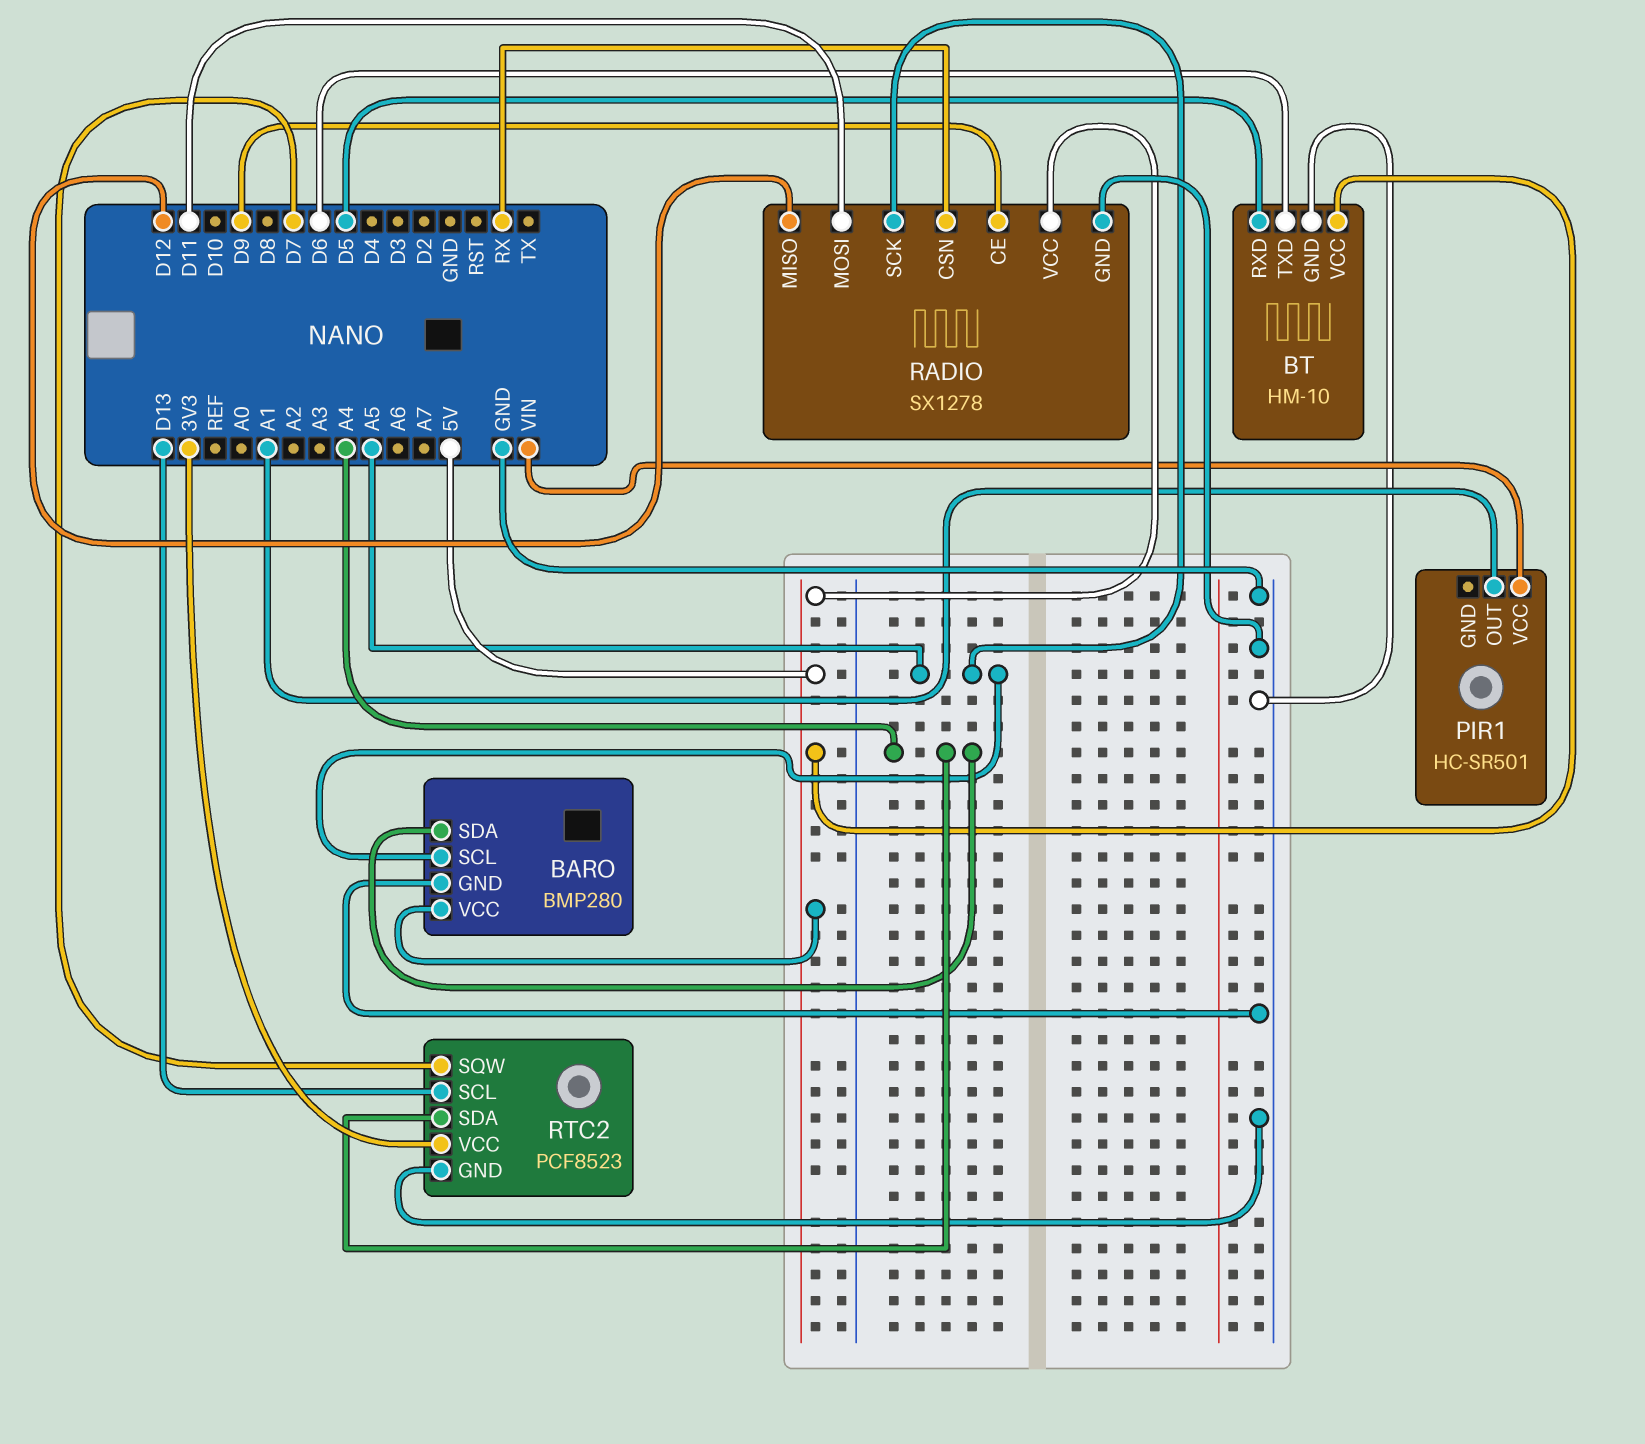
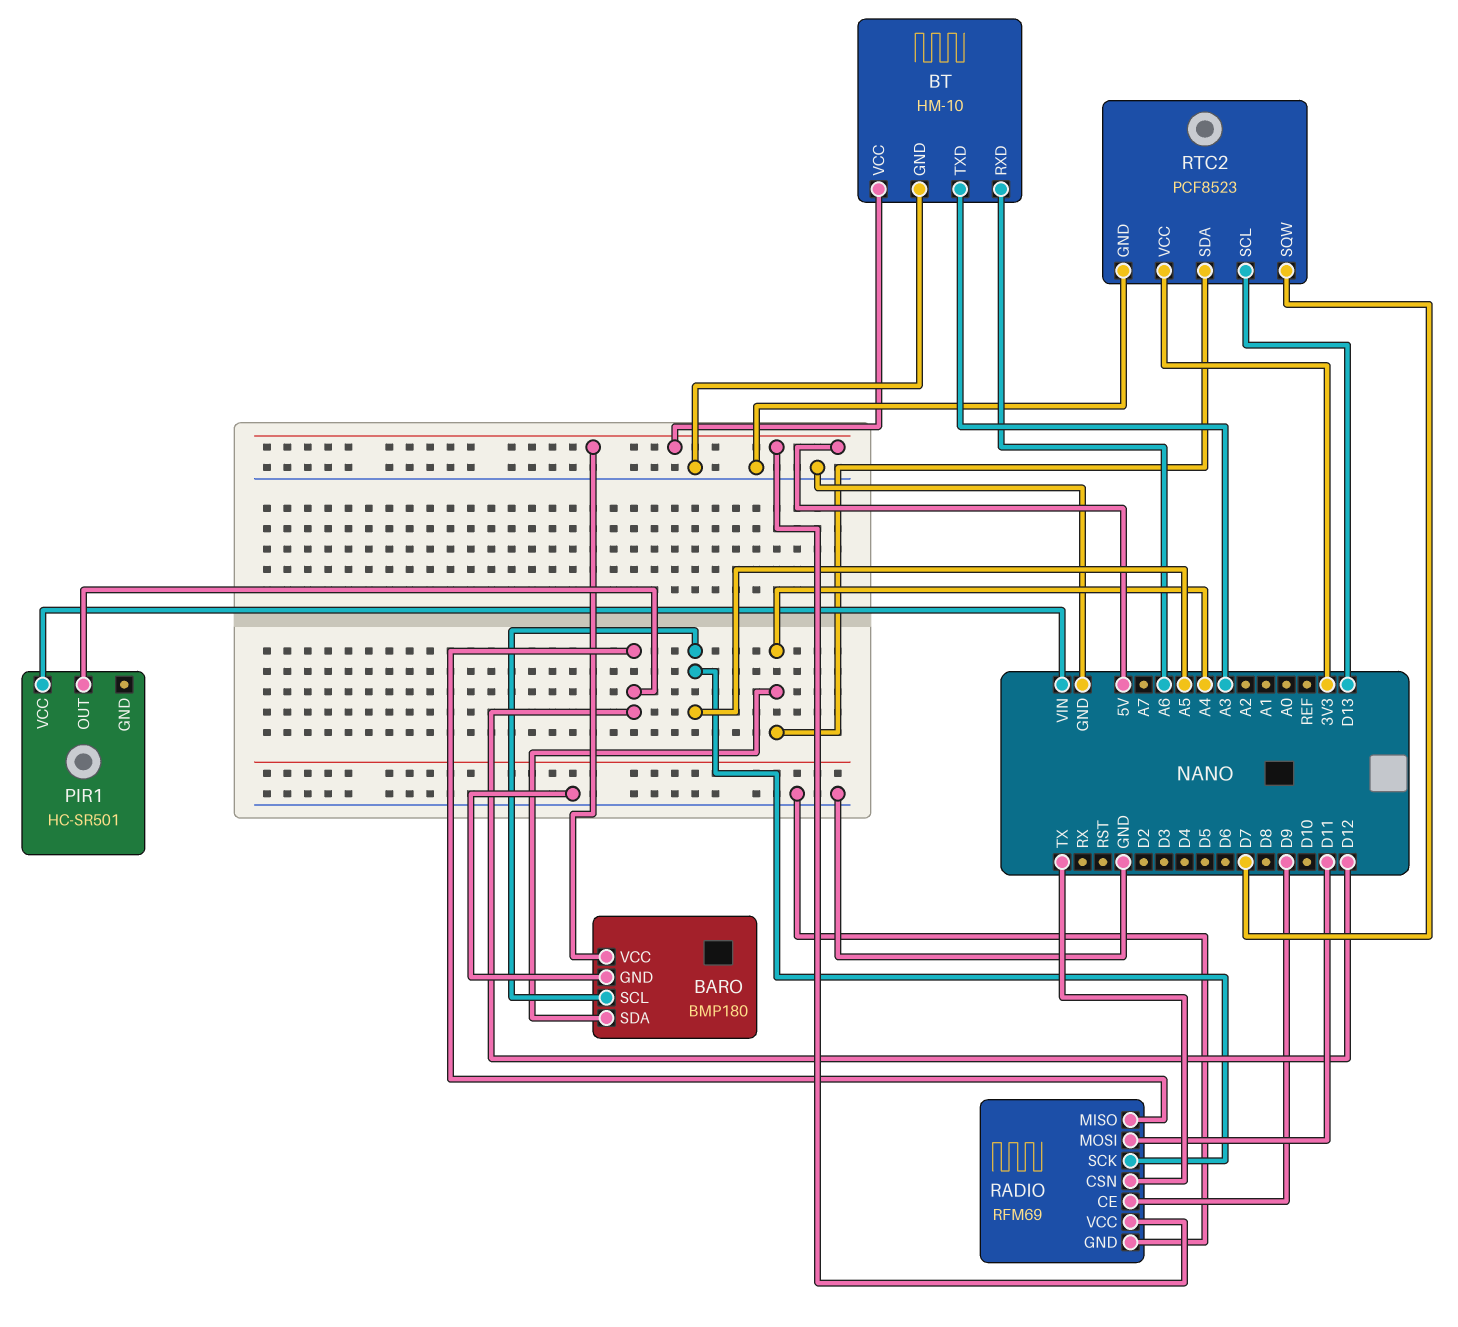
BARO: BMP280 -> BMP180
BT pin RXD: D5 -> A6
BT pin TXD: D6 -> A3
PIR1 pin OUT: A1 -> D12
RADIO: SX1278 -> RFM69
RADIO pin CSN: RX -> TX

